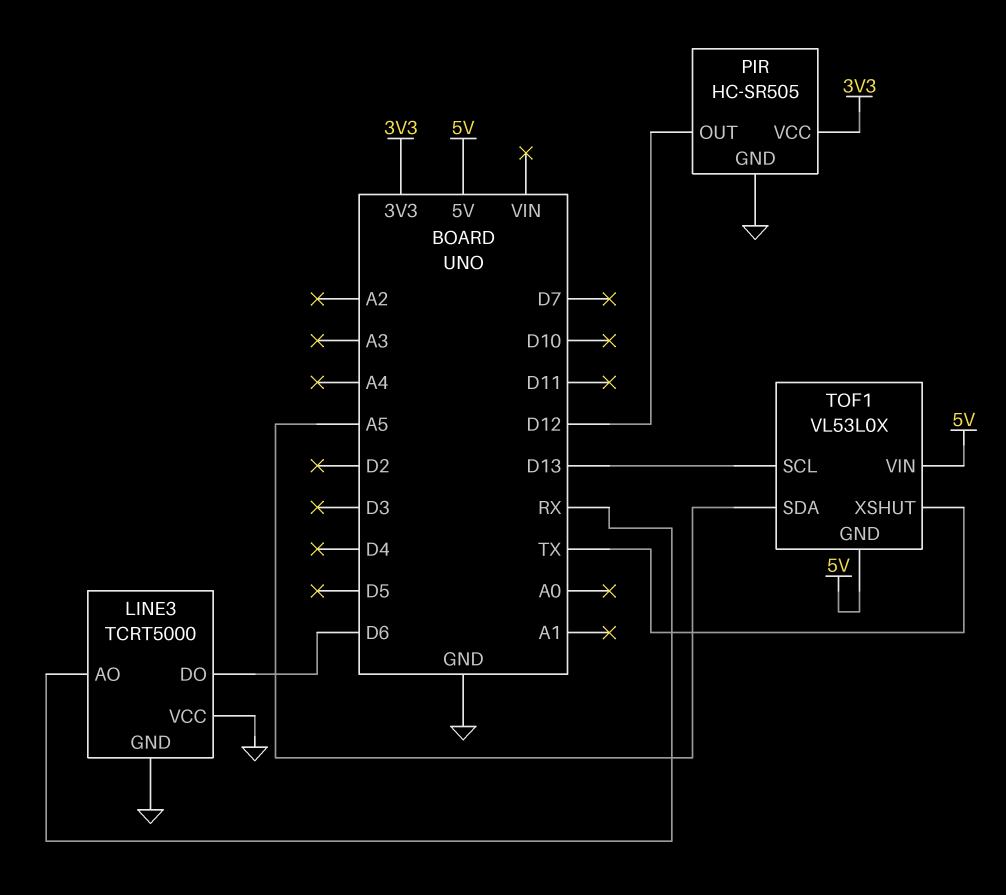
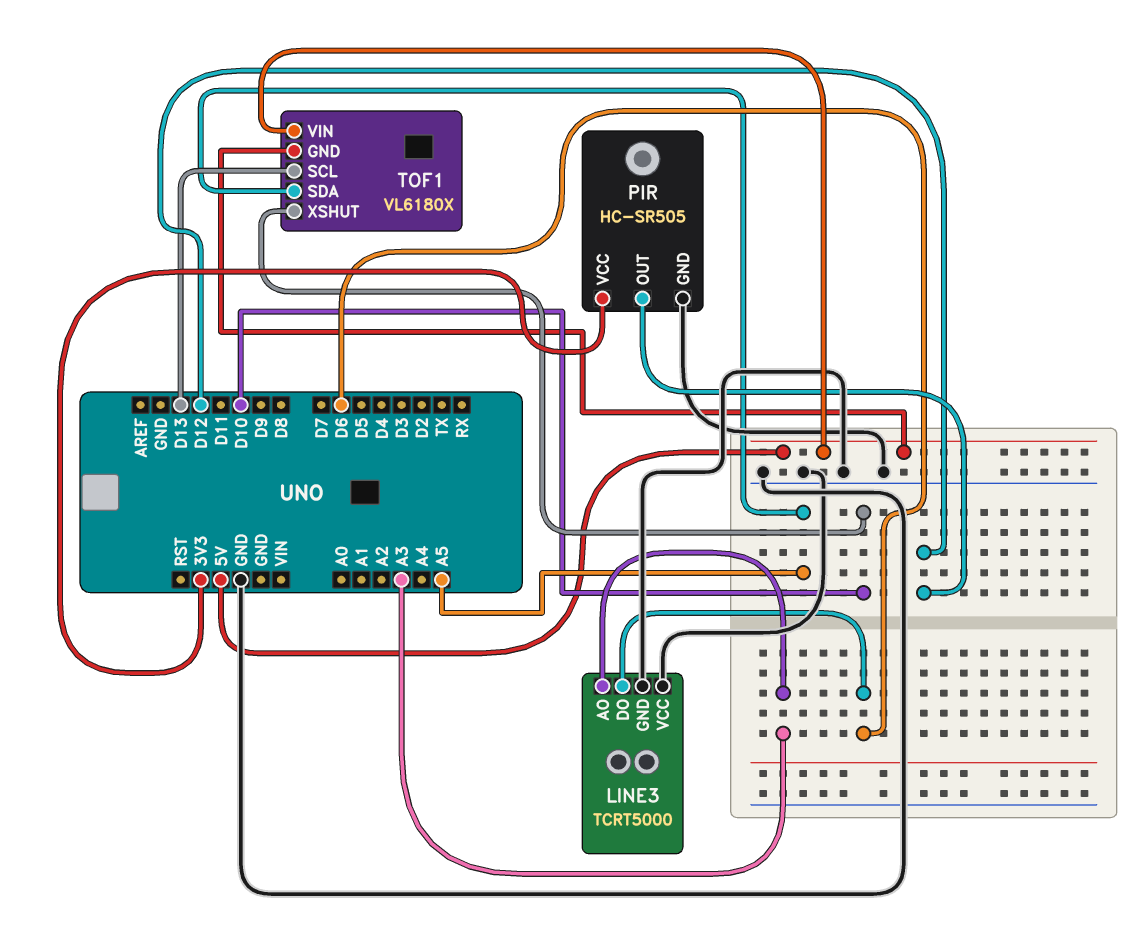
LINE3 pin AO: RX -> A3
TOF1: VL53L0X -> VL6180X
TOF1 pin XSHUT: TX -> D10

